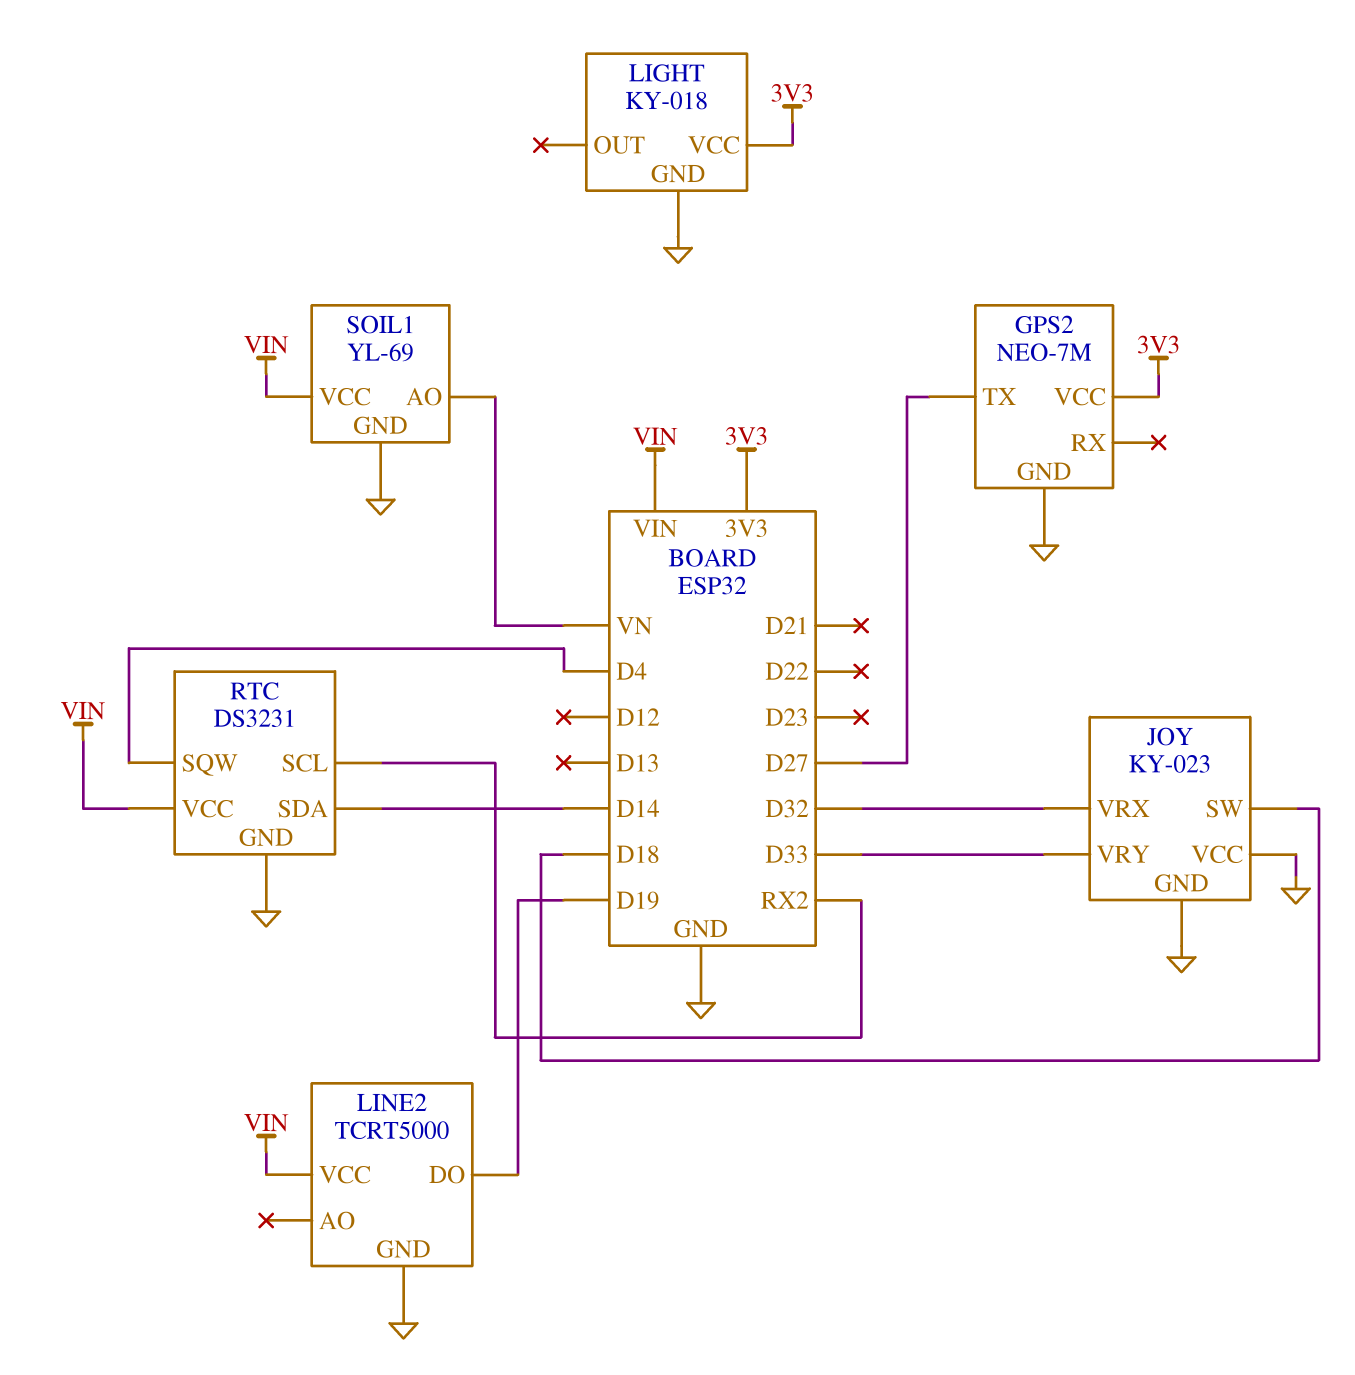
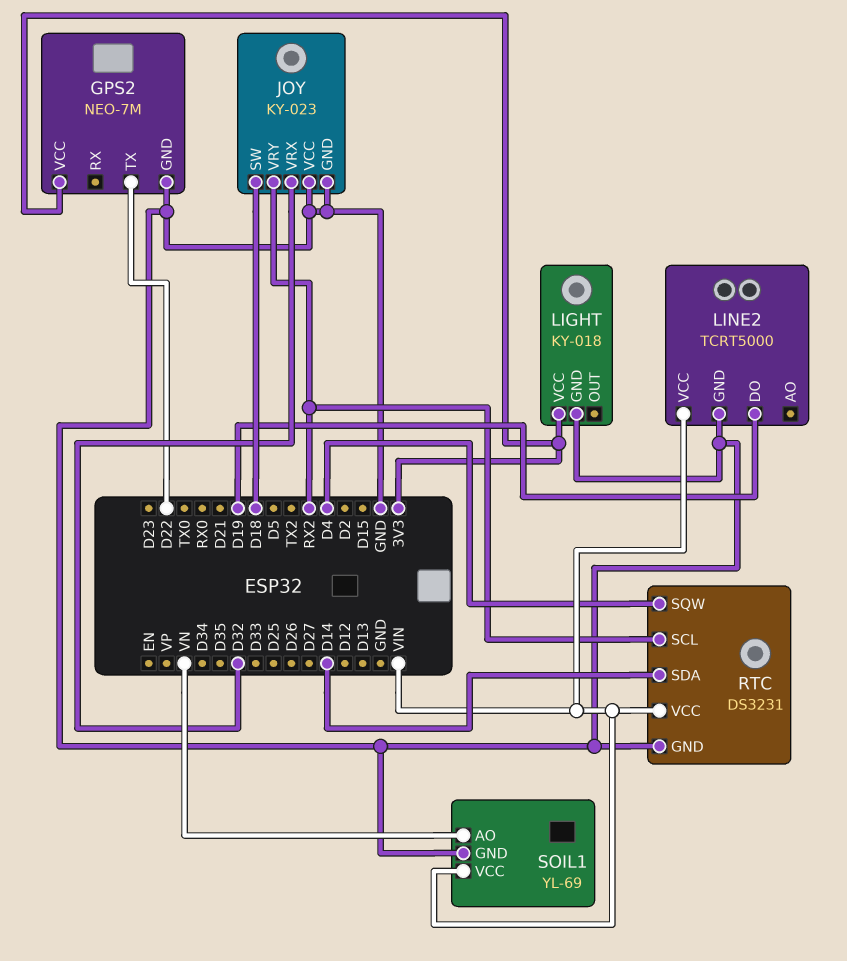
GPS2 pin TX: D27 -> D22
JOY pin VRY: D33 -> RX2

